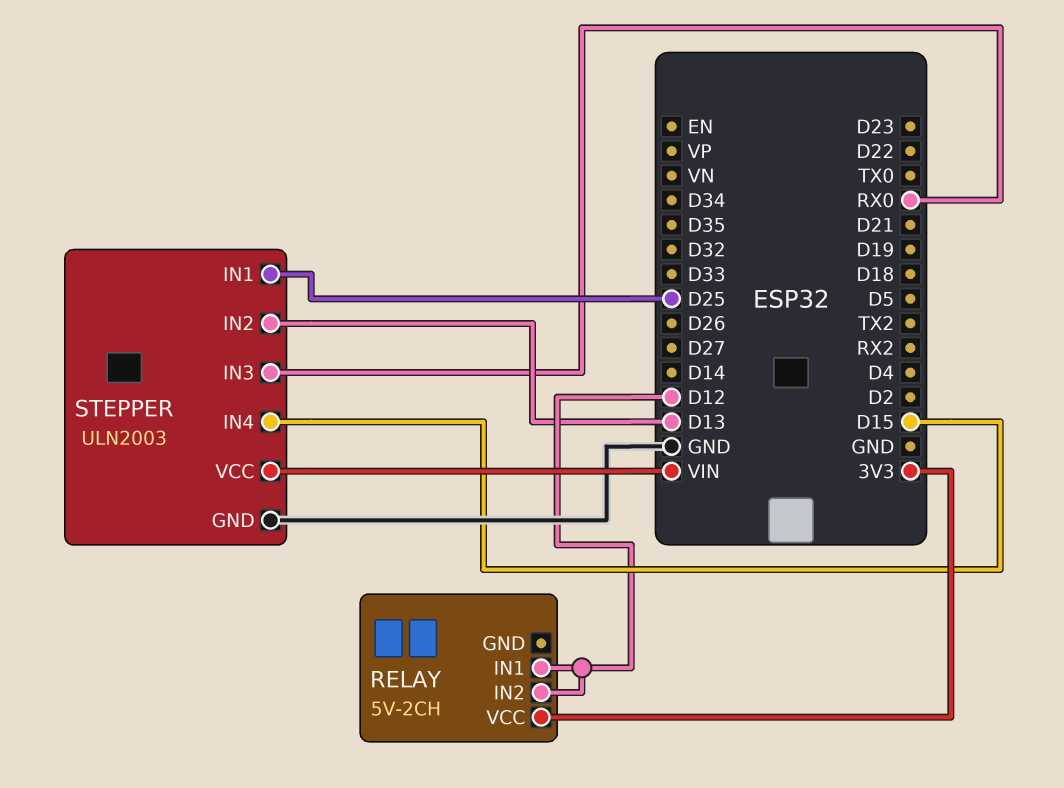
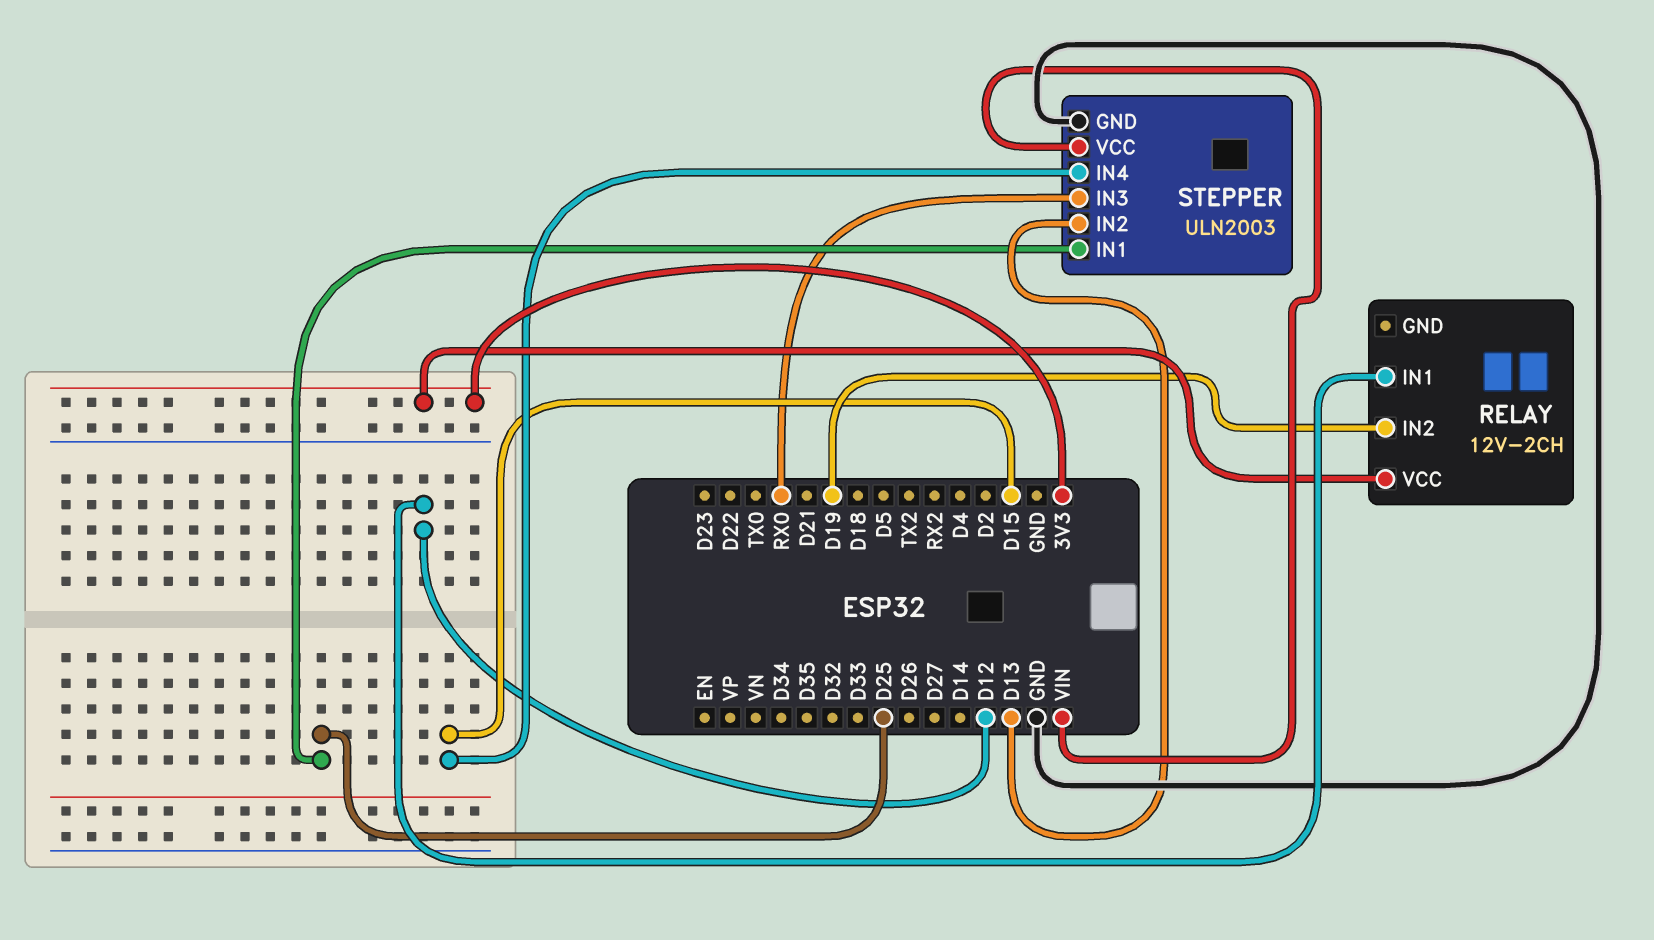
RELAY: 5V-2CH -> 12V-2CH
RELAY pin IN2: D12 -> D19

